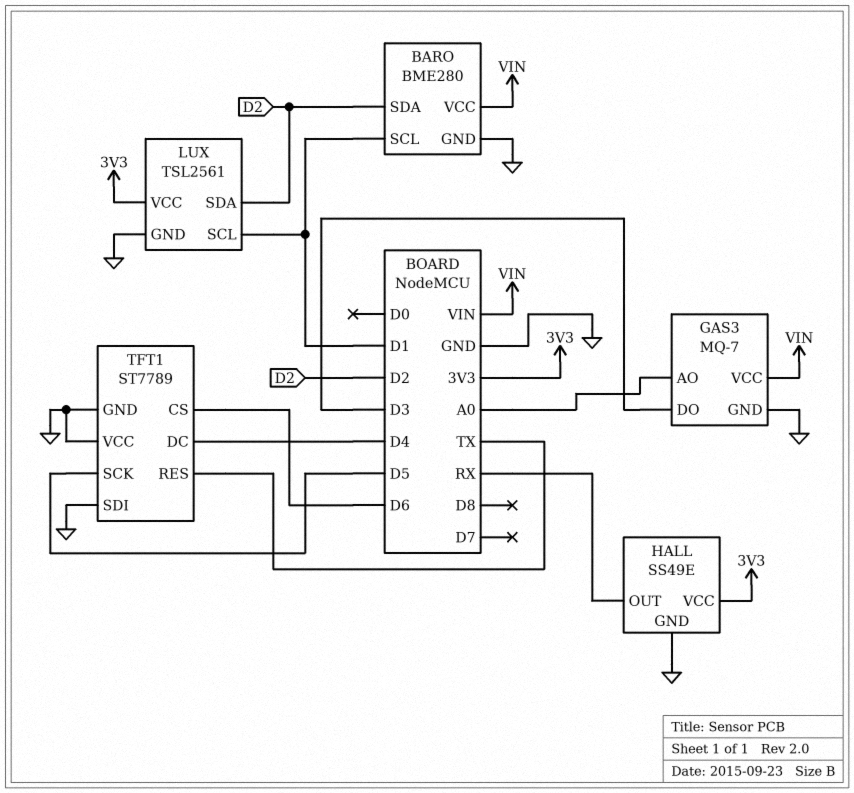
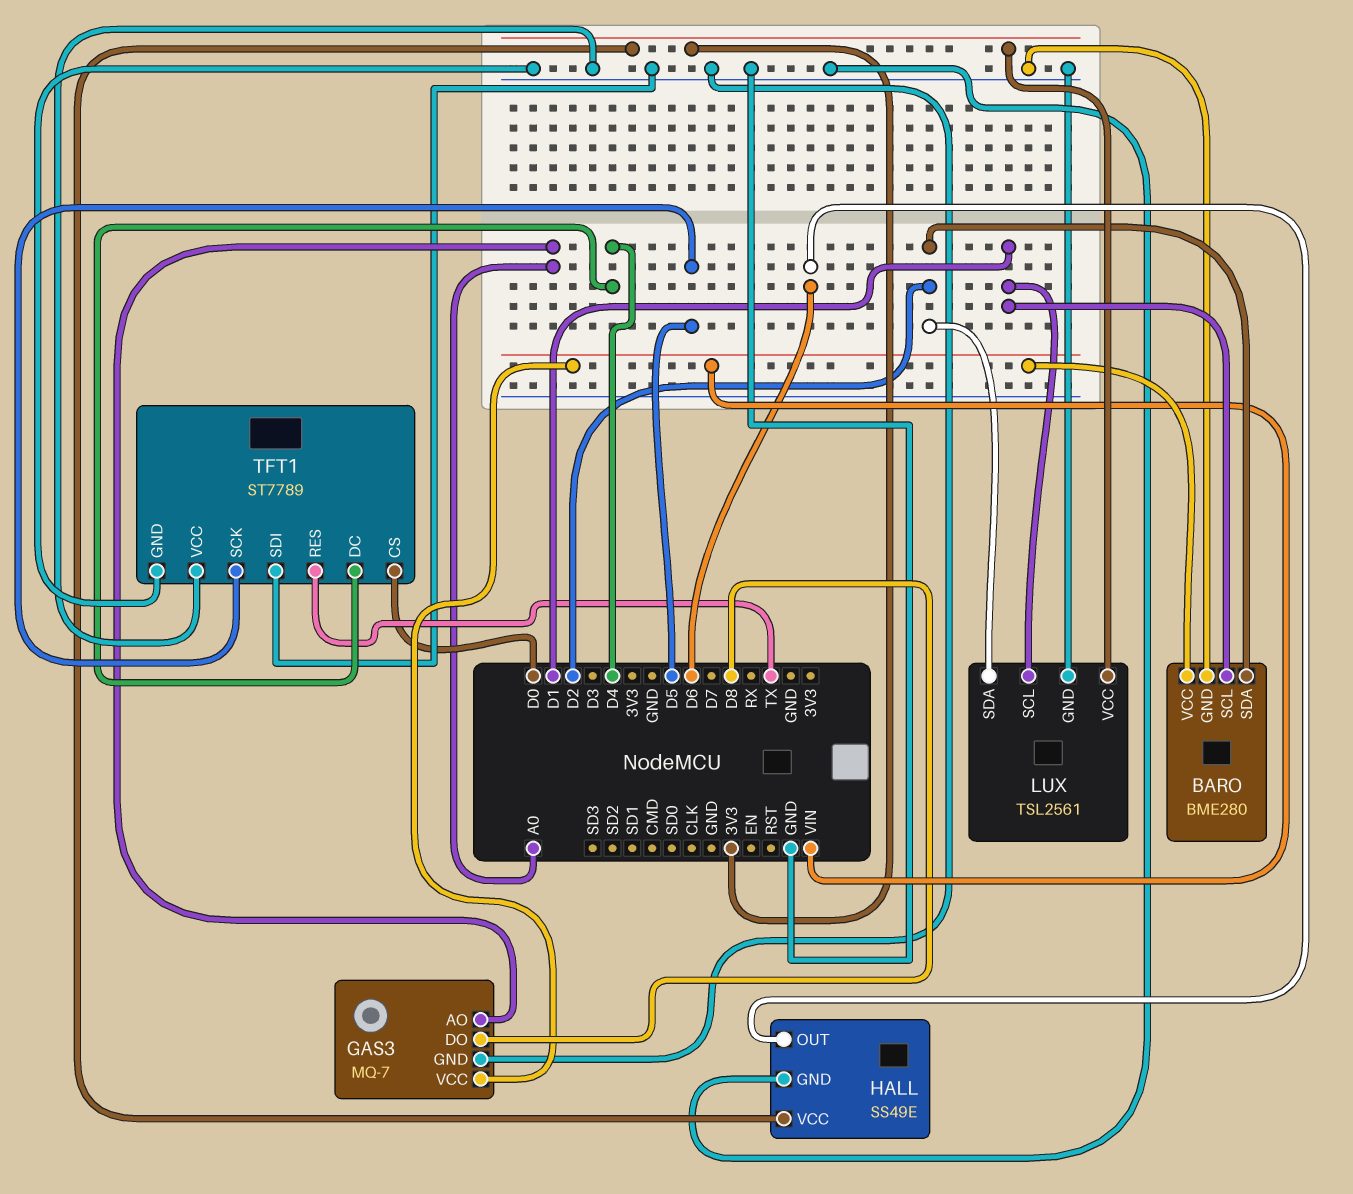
GAS3 pin DO: D3 -> D8
HALL pin OUT: RX -> D6
TFT1 pin CS: D6 -> D0

